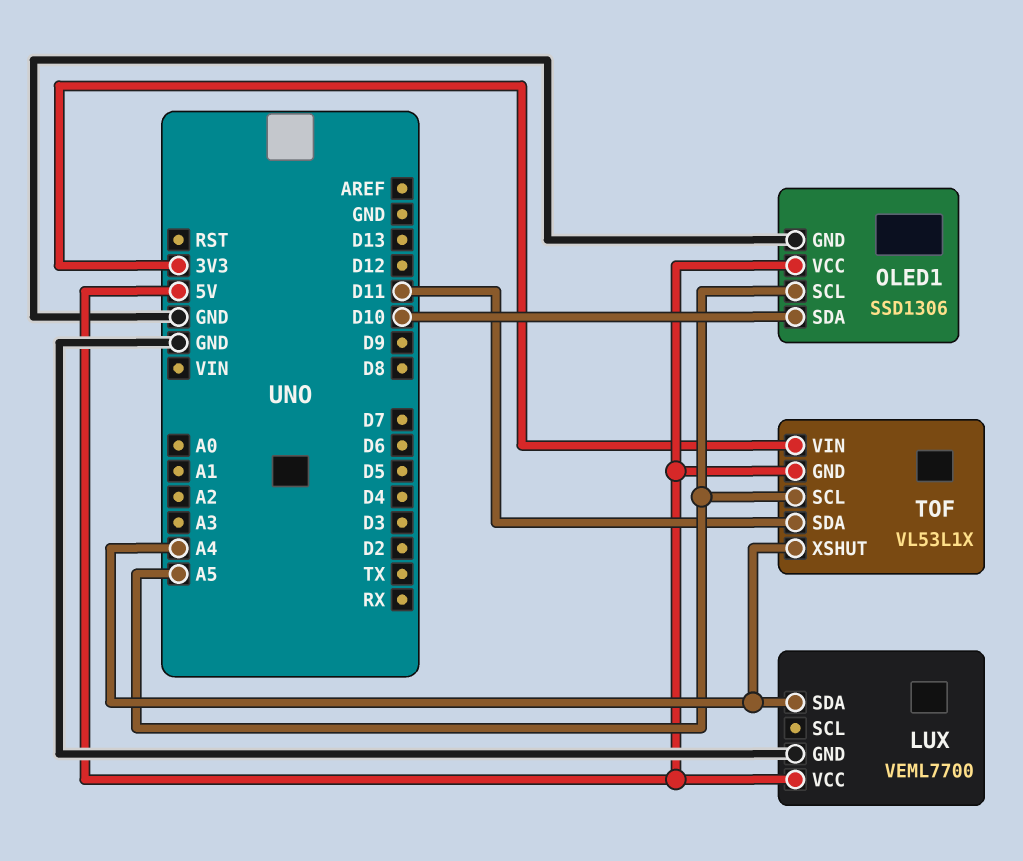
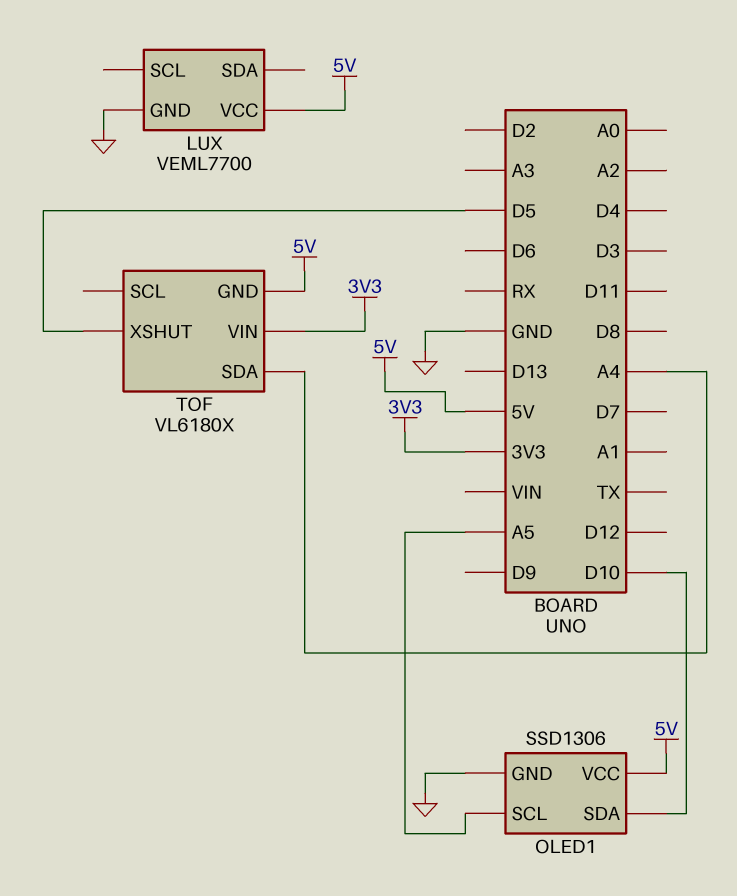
LUX pin SDA: A4 -> none
TOF: VL53L1X -> VL6180X
TOF pin SCL: A5 -> none
TOF pin SDA: D11 -> A4
TOF pin XSHUT: A4 -> D5

